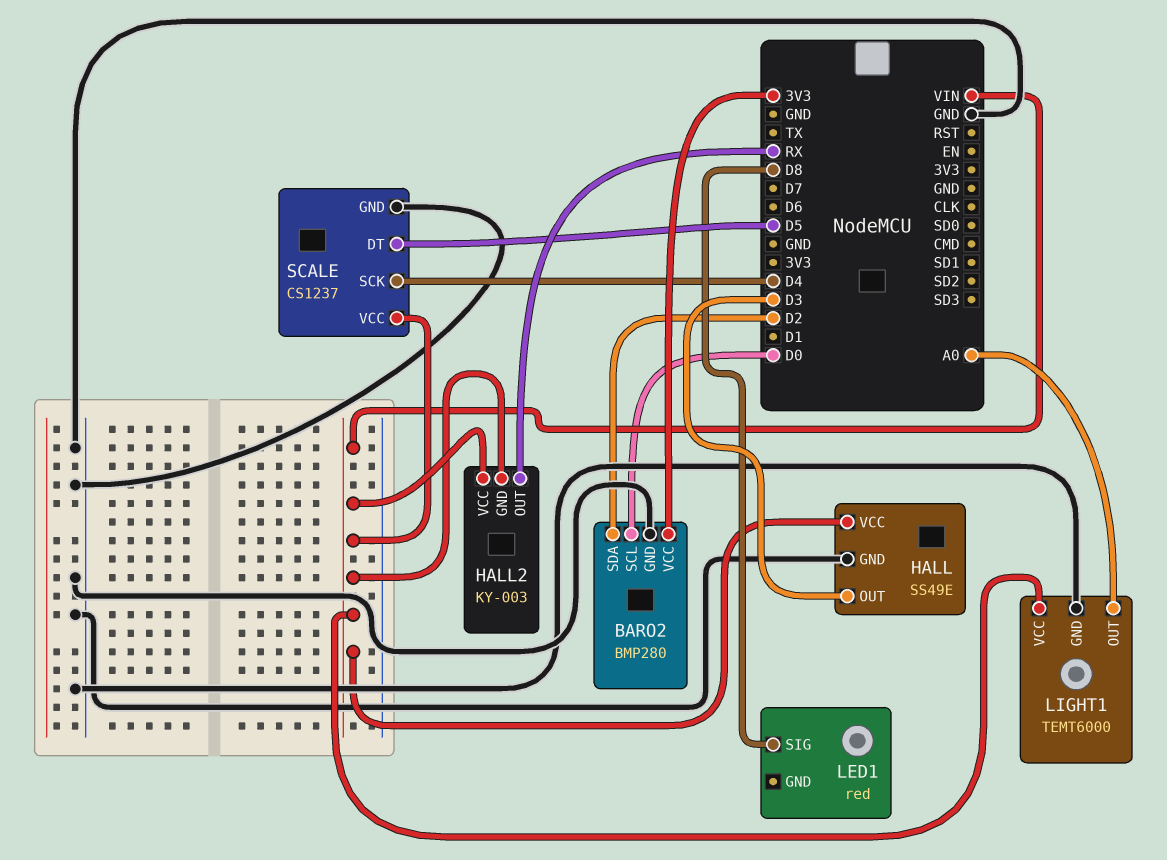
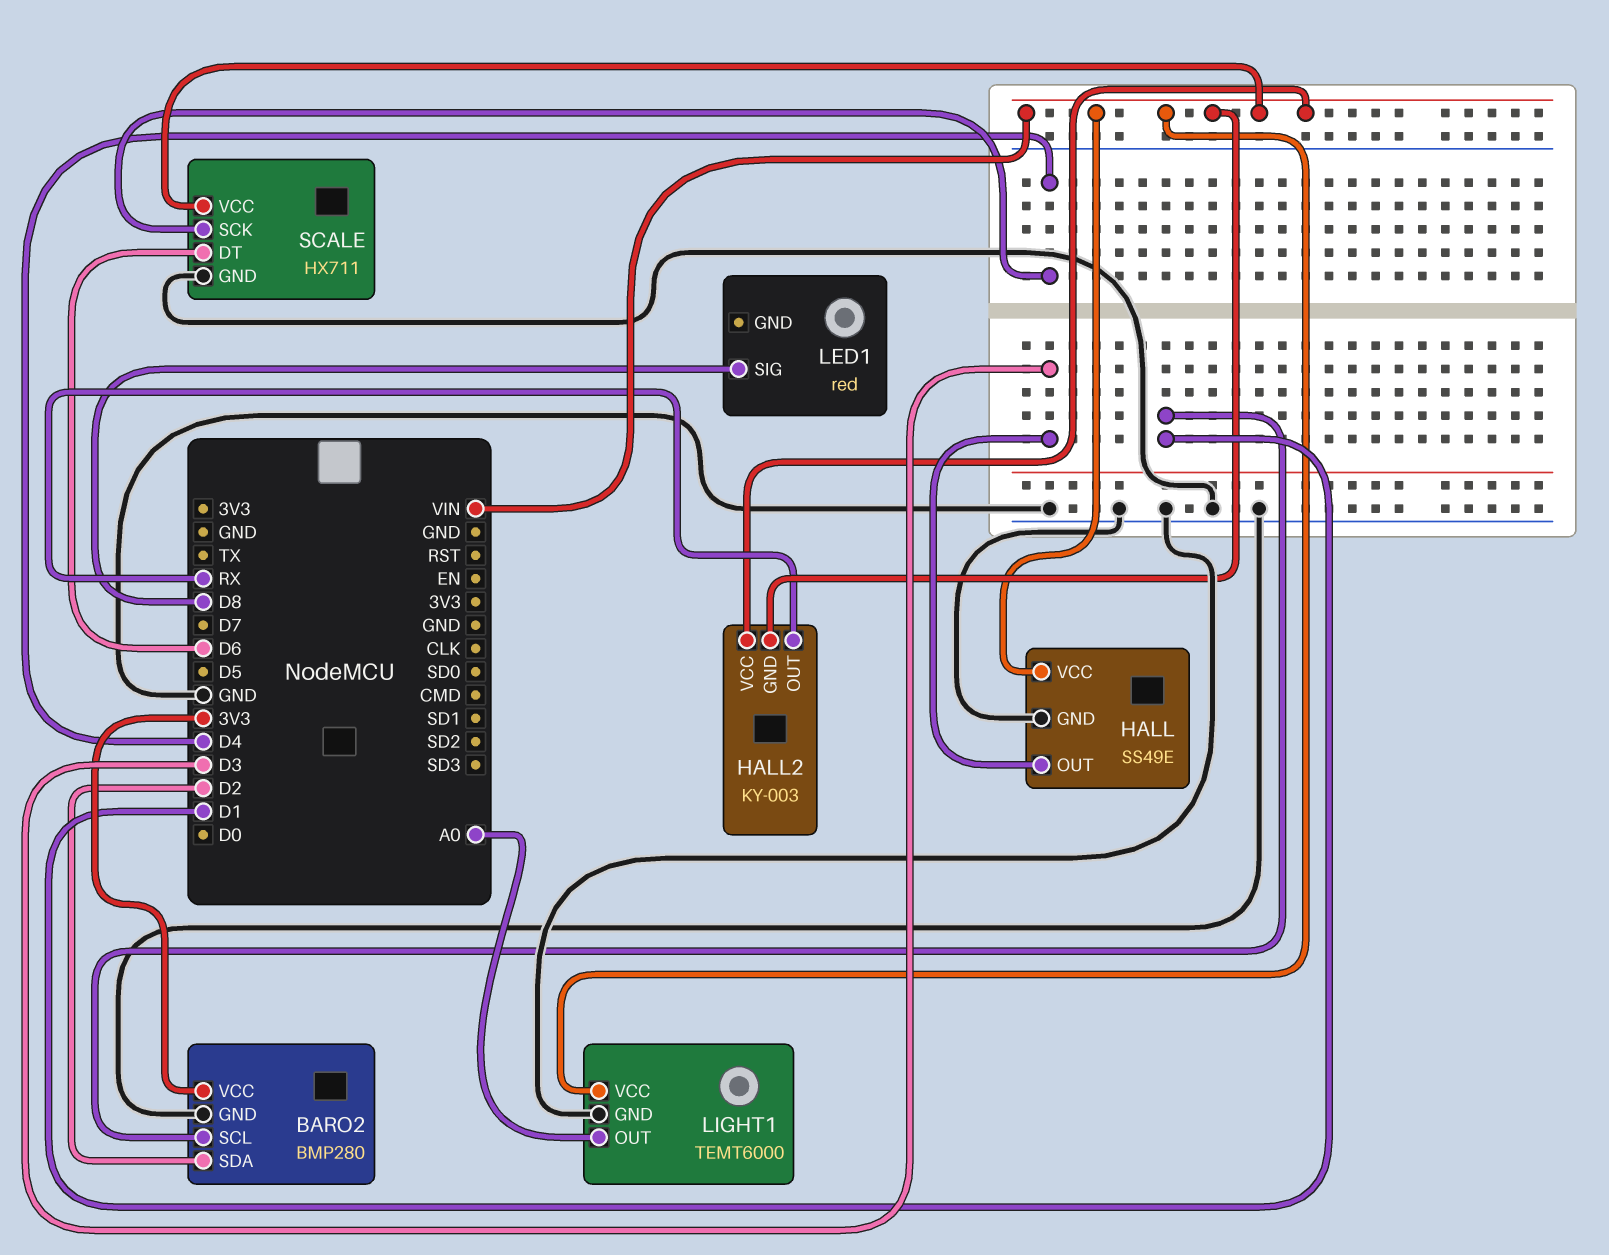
BARO2 pin SCL: D0 -> D1
SCALE: CS1237 -> HX711
SCALE pin DT: D5 -> D6

